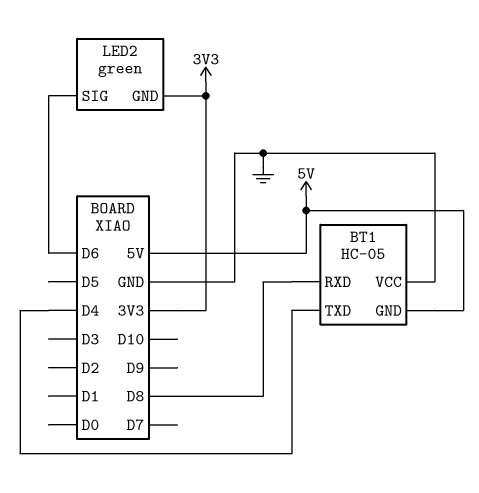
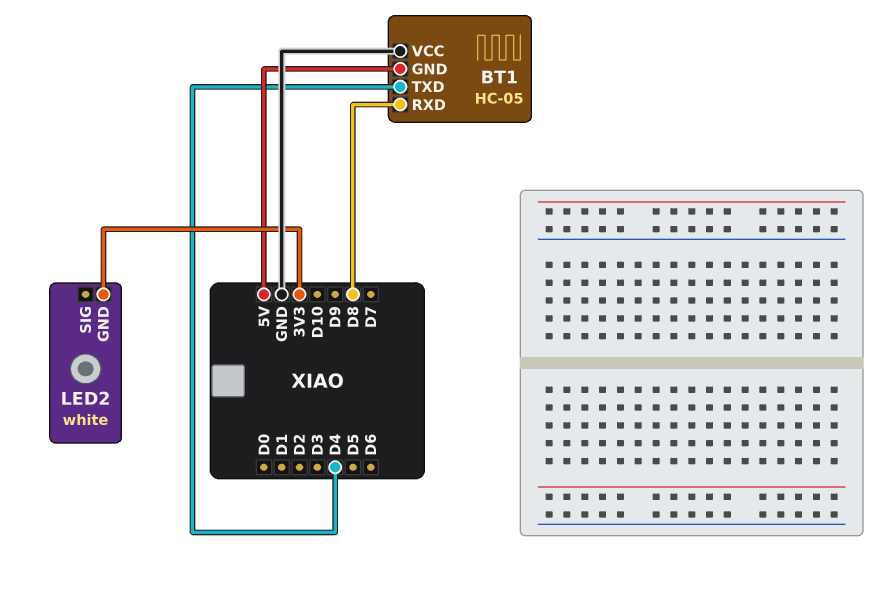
LED2: green -> white
LED2 pin SIG: D6 -> none

